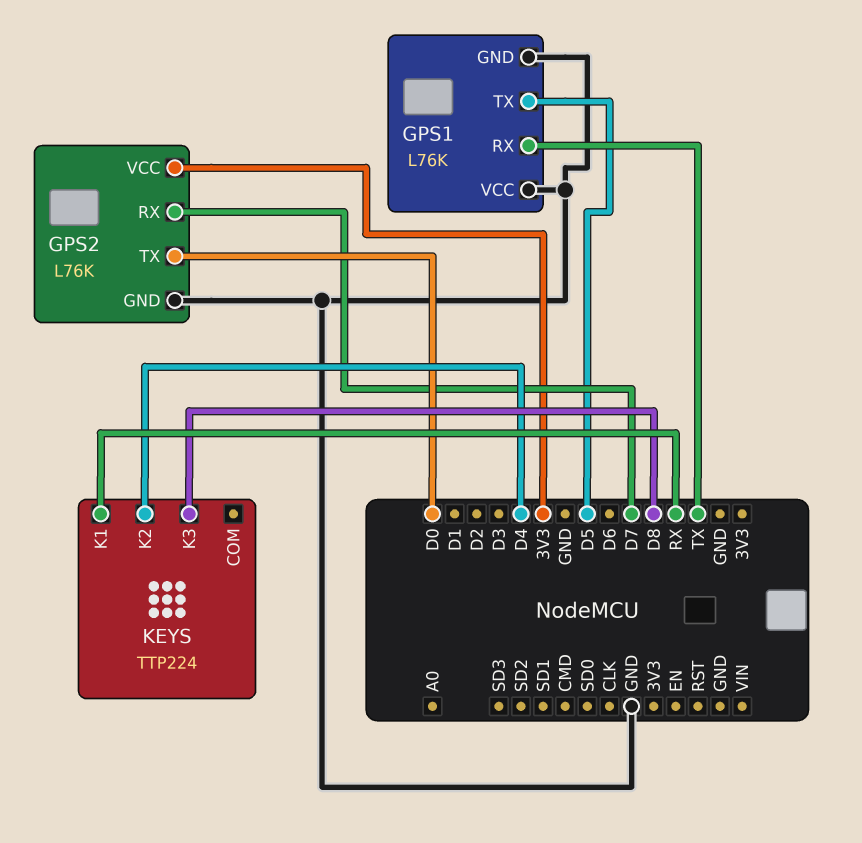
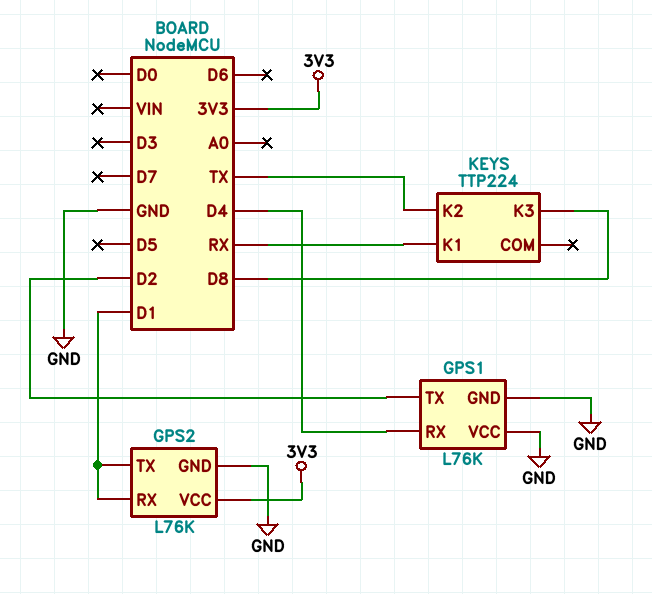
GPS1 pin RX: TX -> D4
GPS1 pin TX: D5 -> D2
GPS2 pin RX: D7 -> D1
GPS2 pin TX: D0 -> D1
KEYS pin K2: D4 -> TX

